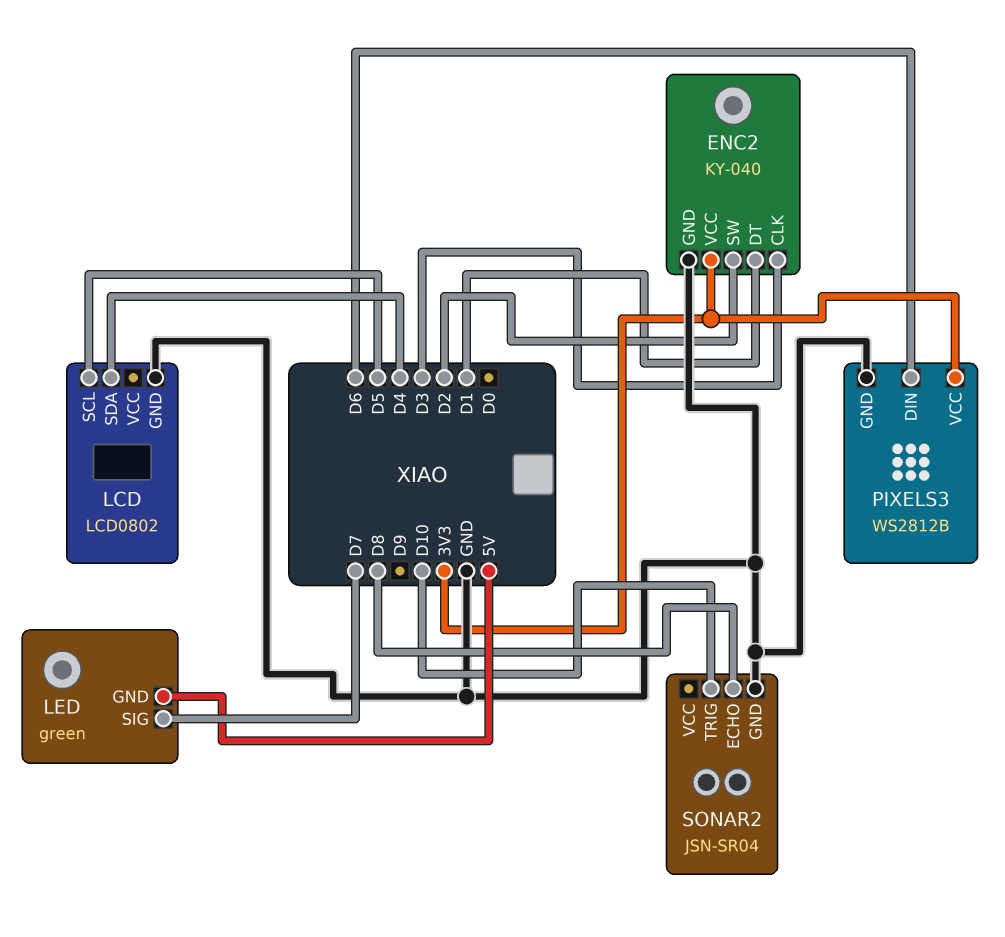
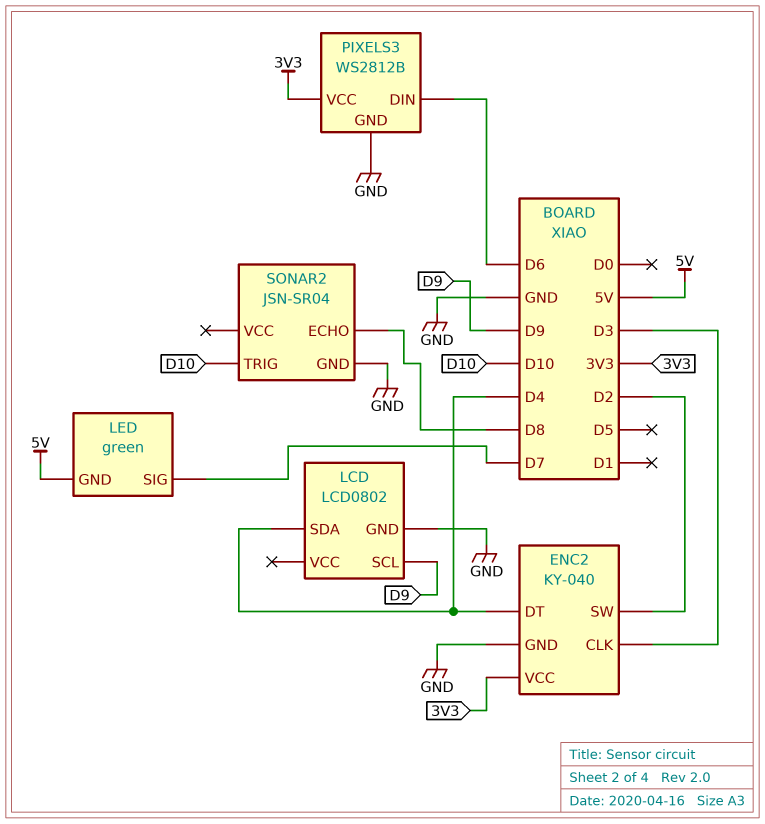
ENC2 pin DT: D1 -> D4
LCD pin SCL: D5 -> D9

